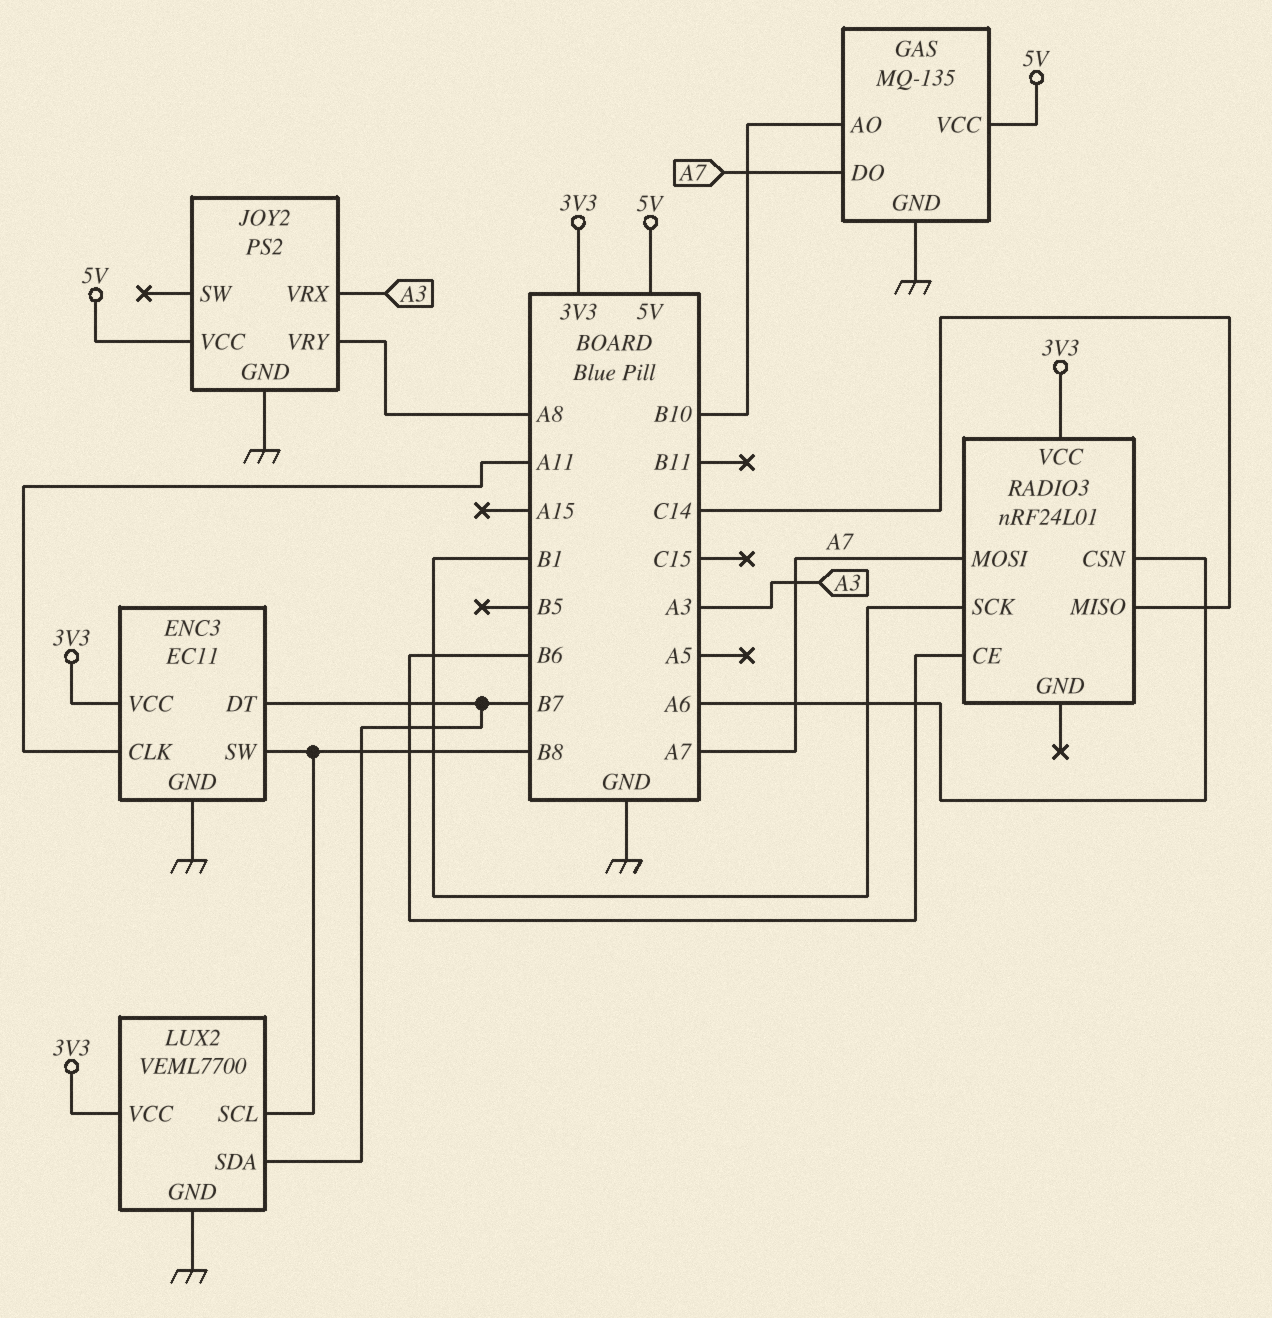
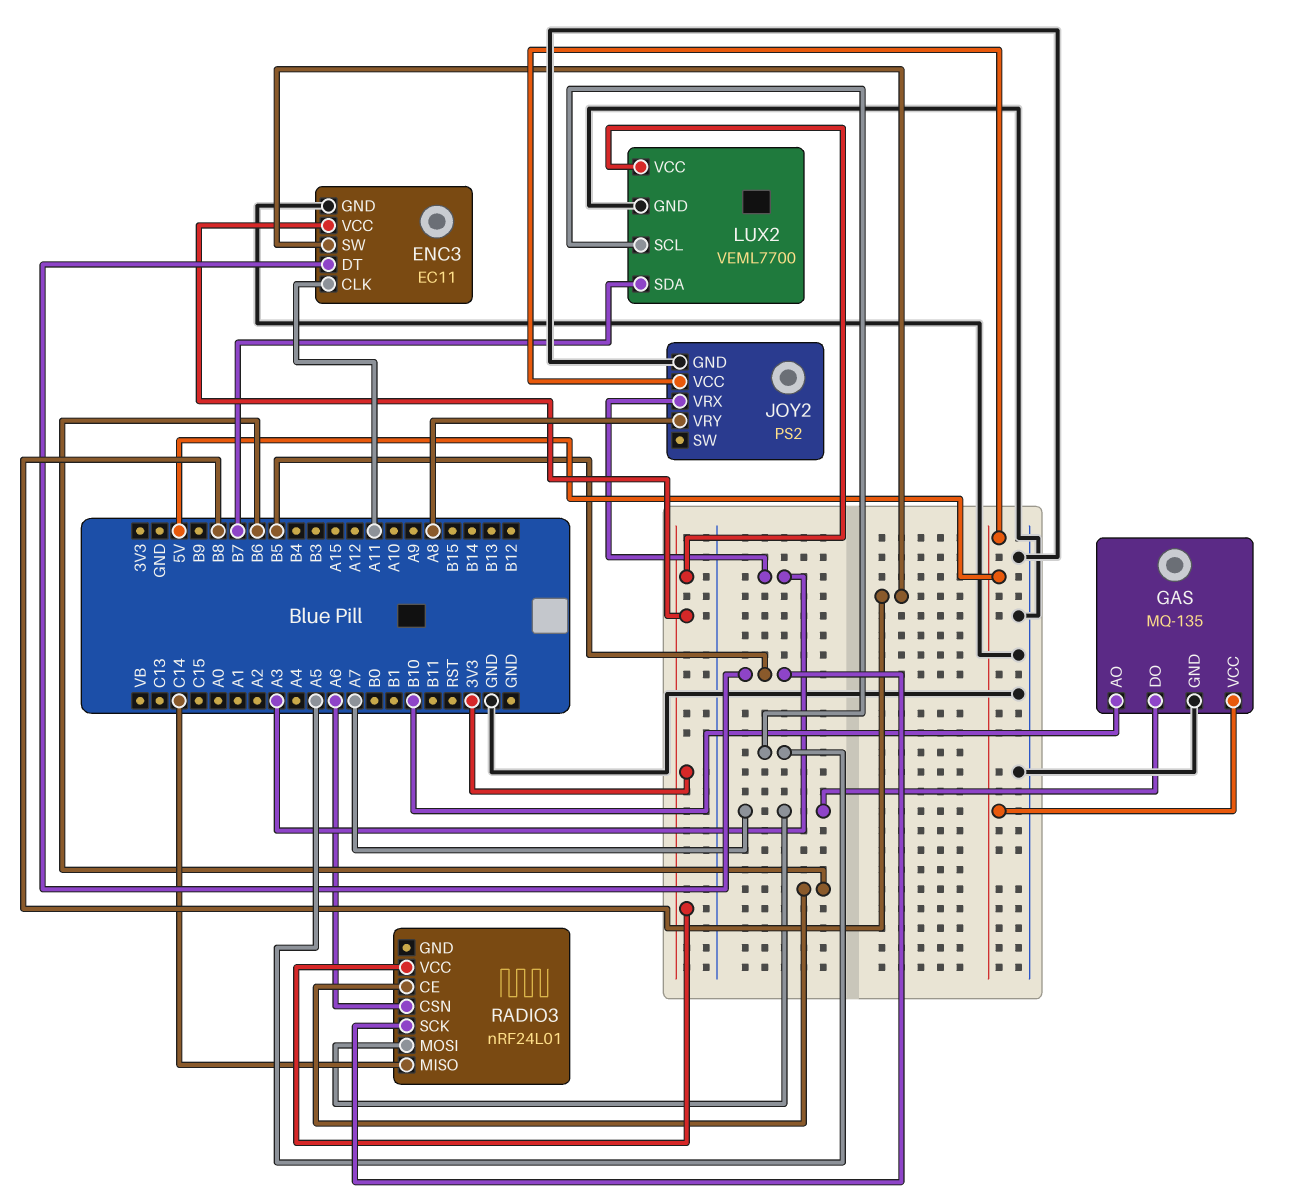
ENC3 pin DT: B7 -> B5
LUX2 pin SCL: B8 -> A5
RADIO3 pin SCK: B1 -> B5

